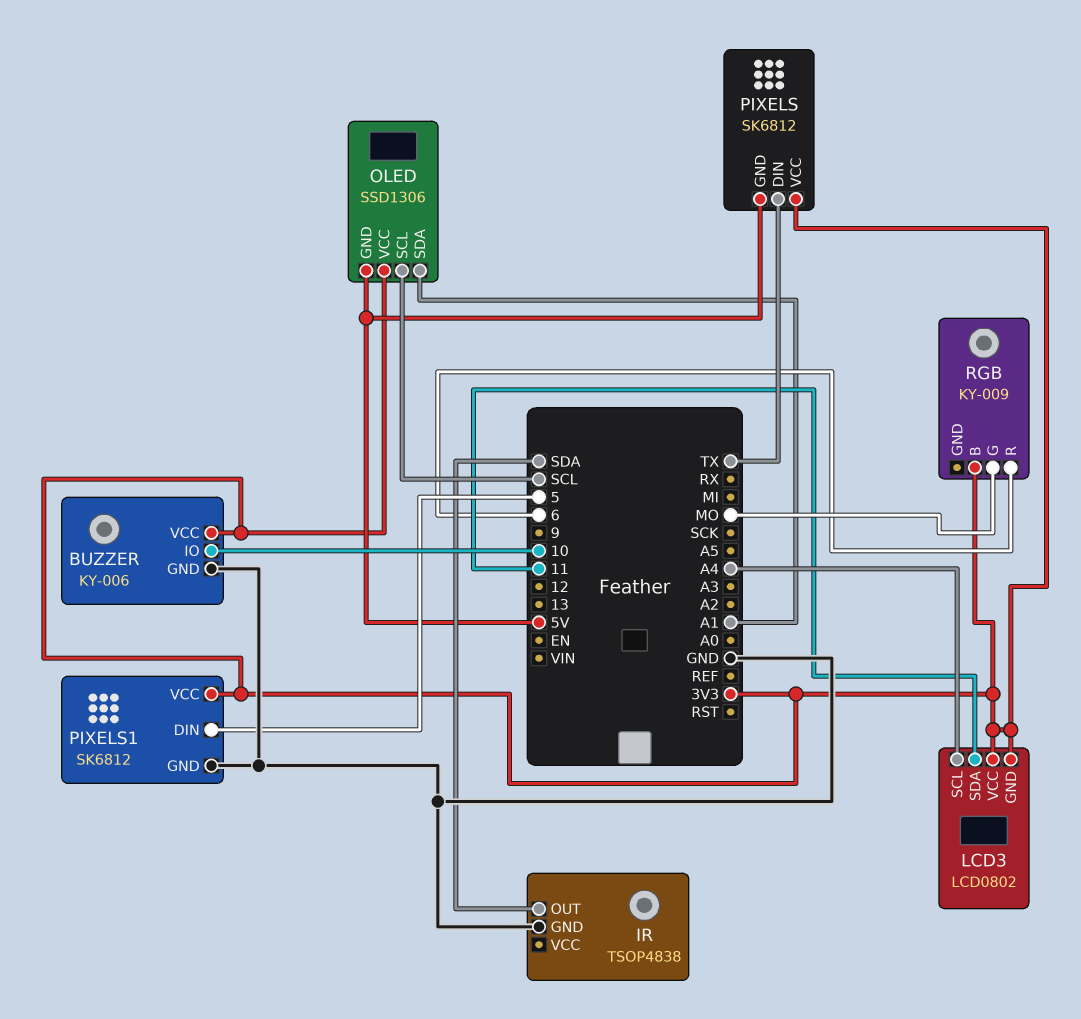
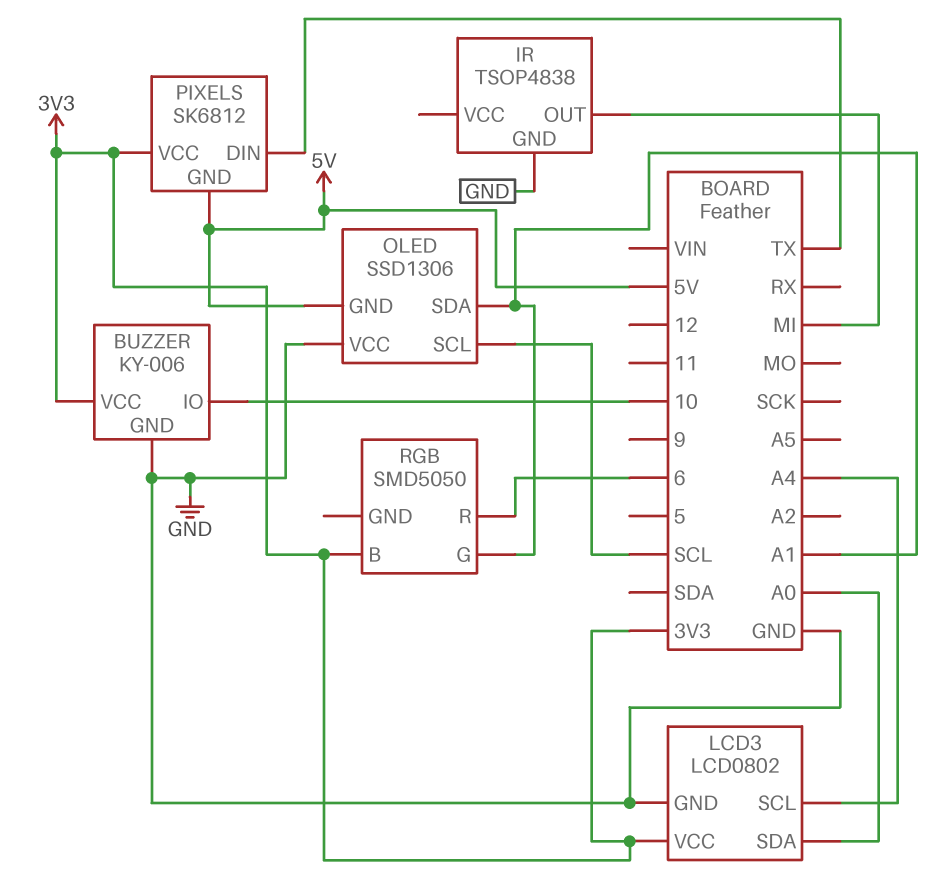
IR pin OUT: SDA -> MI
LCD3 pin GND: 3V3 -> GND
LCD3 pin SDA: 11 -> A0
OLED pin VCC: 3V3 -> GND
PIXELS1: SK6812 -> none
PIXELS1 pin DIN: 5 -> none
PIXELS1 pin GND: GND -> none
PIXELS1 pin VCC: 3V3 -> none
RGB: KY-009 -> SMD5050
RGB pin G: MO -> A1

